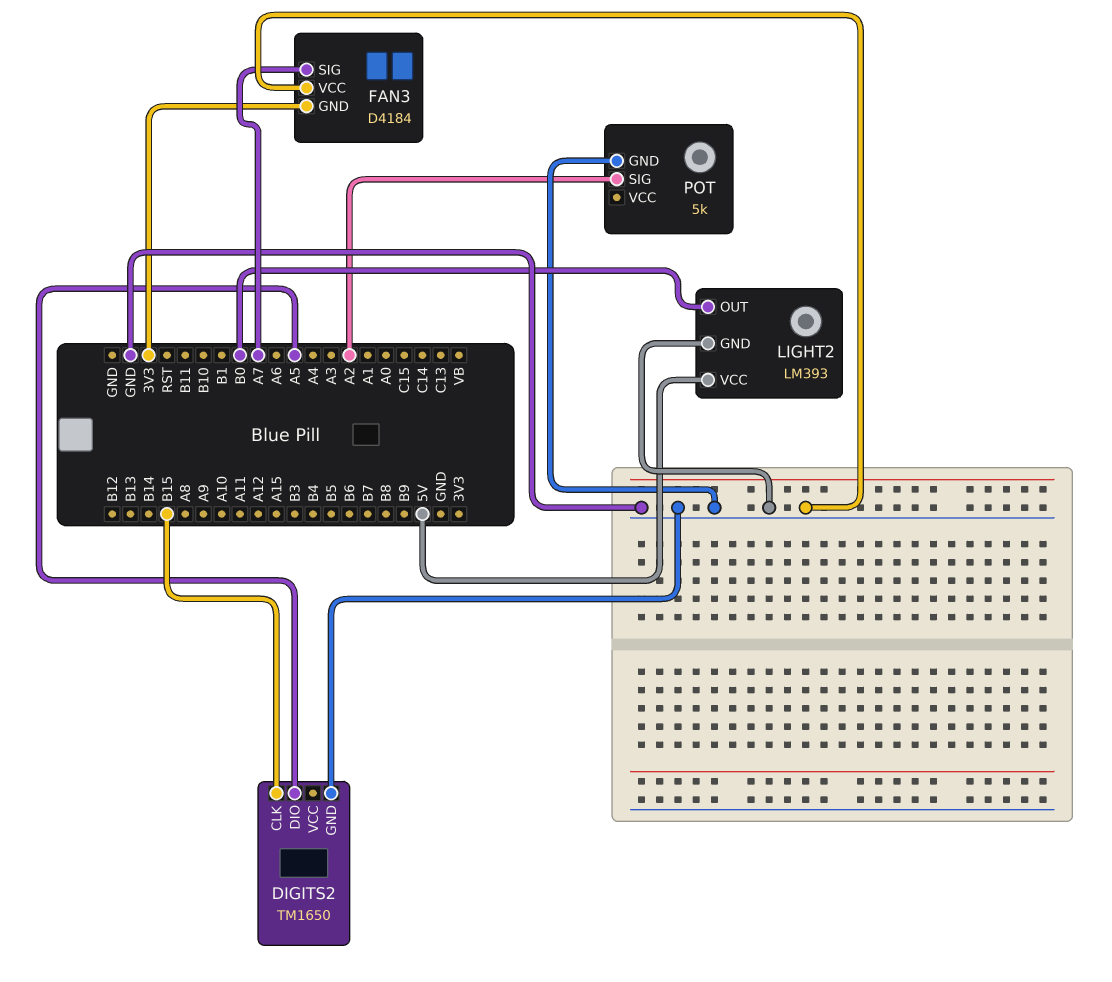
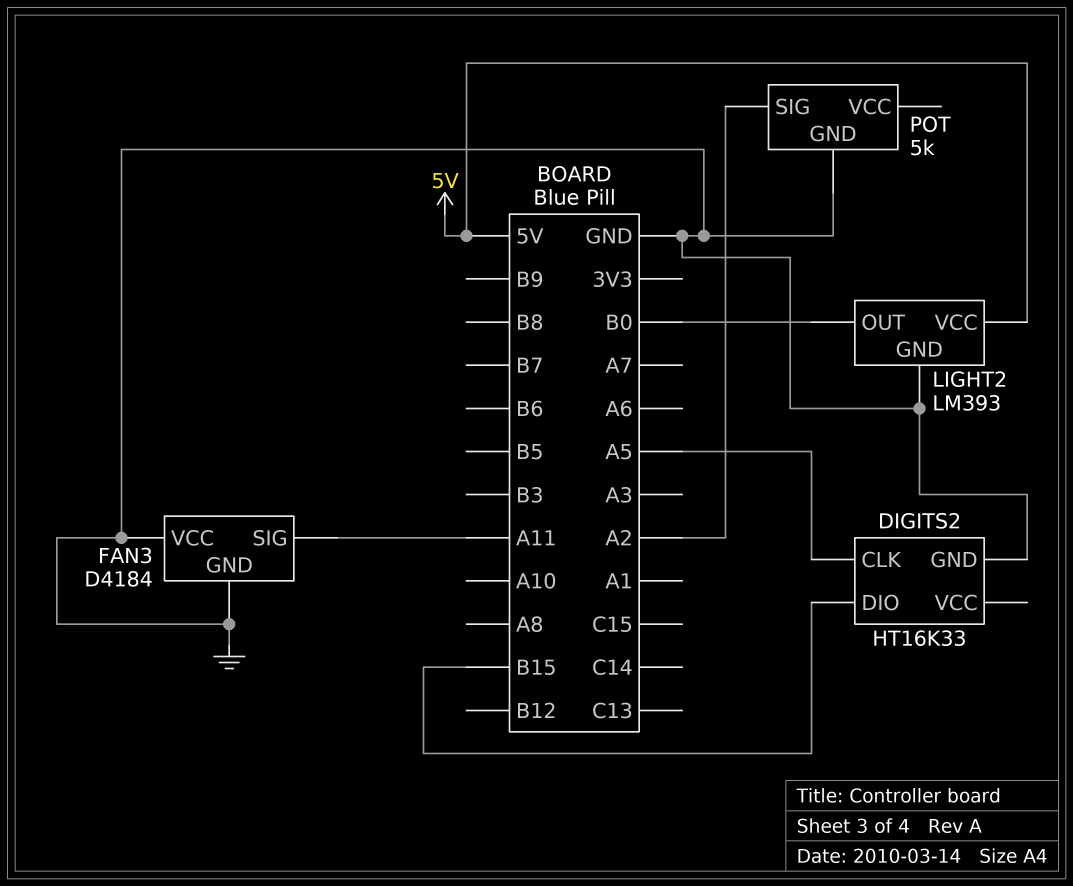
DIGITS2: TM1650 -> HT16K33
DIGITS2 pin CLK: B15 -> A5
DIGITS2 pin DIO: A5 -> B15
FAN3 pin GND: 3V3 -> GND
FAN3 pin SIG: A7 -> A11

